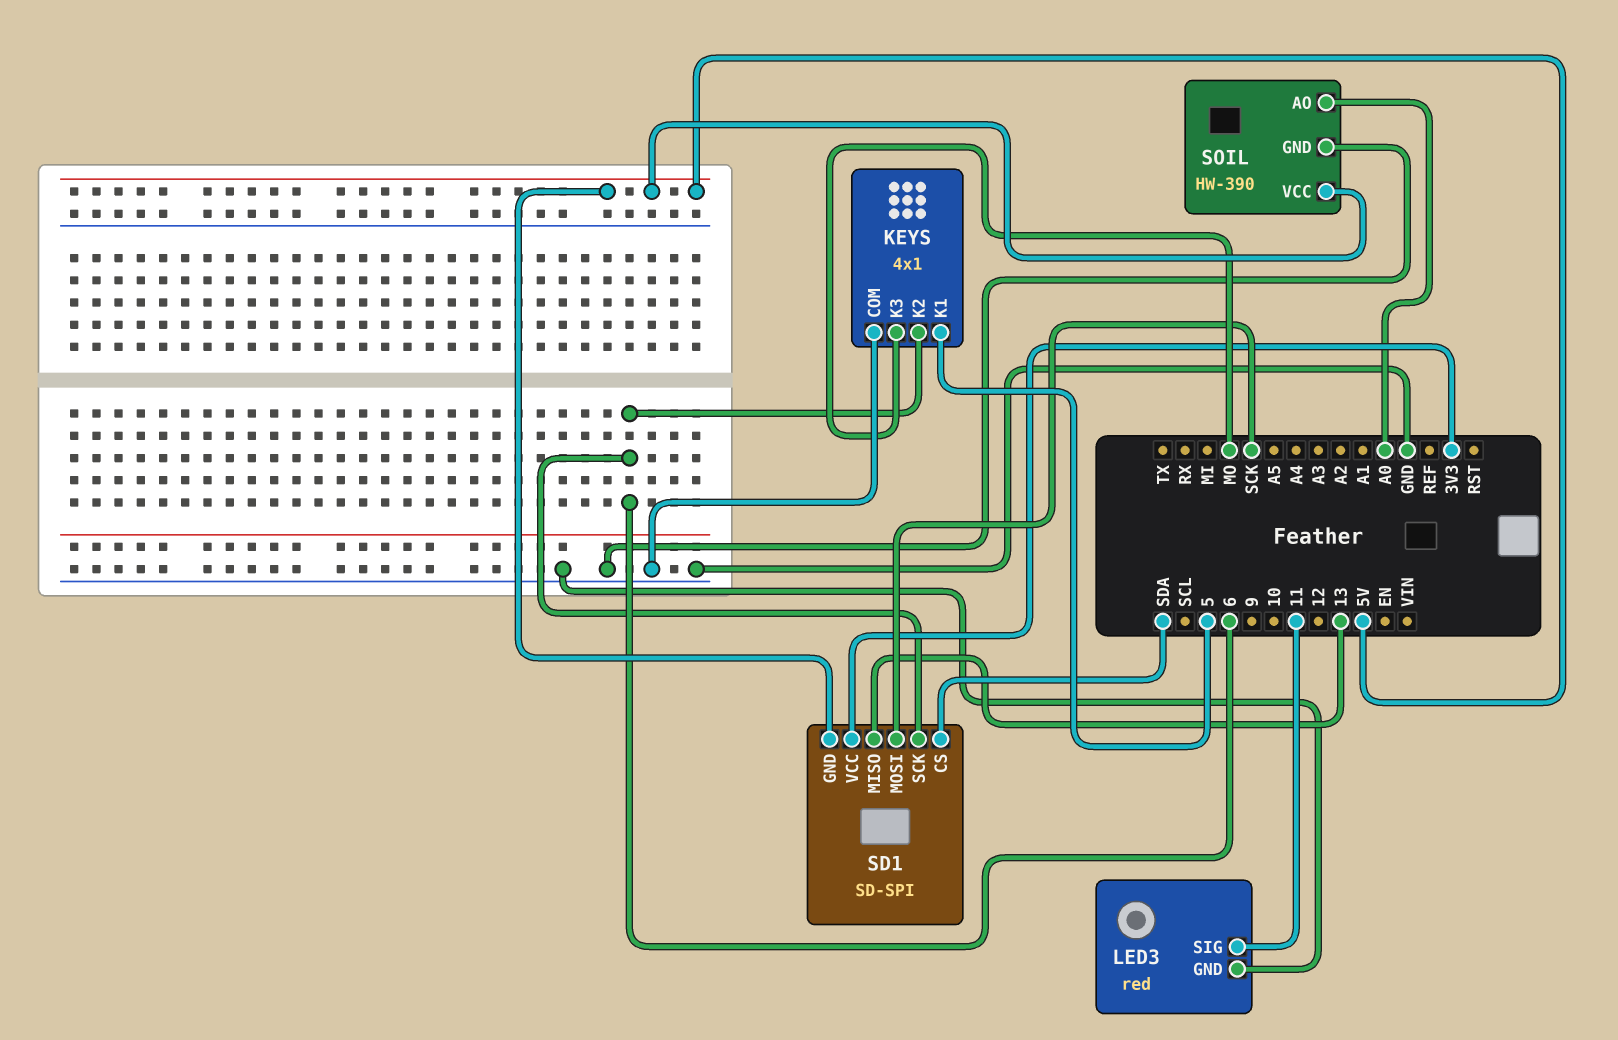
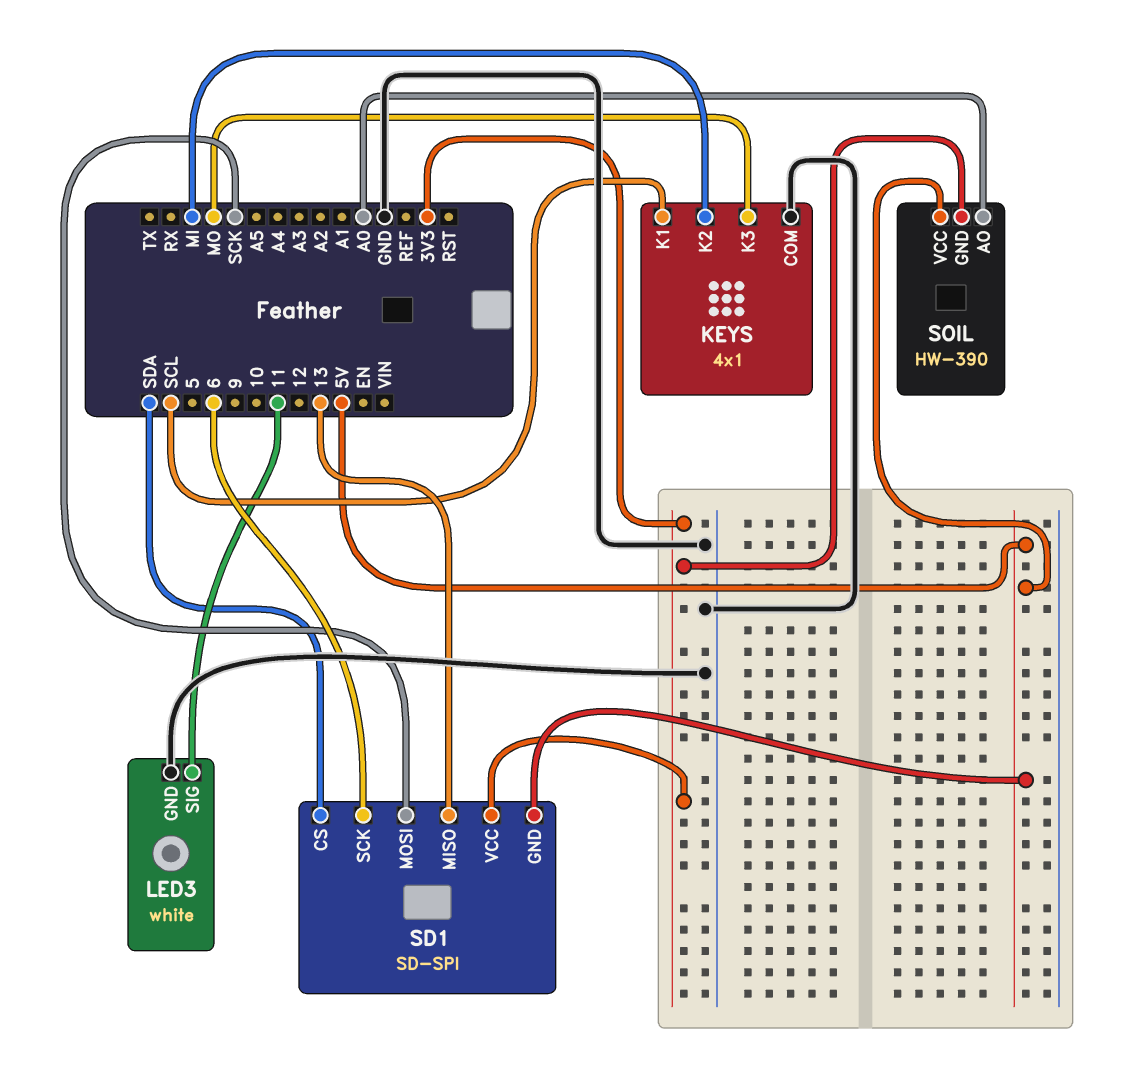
KEYS pin K1: 5 -> SCL
KEYS pin K2: 6 -> MI
LED3: red -> white
SOIL pin GND: GND -> 3V3

